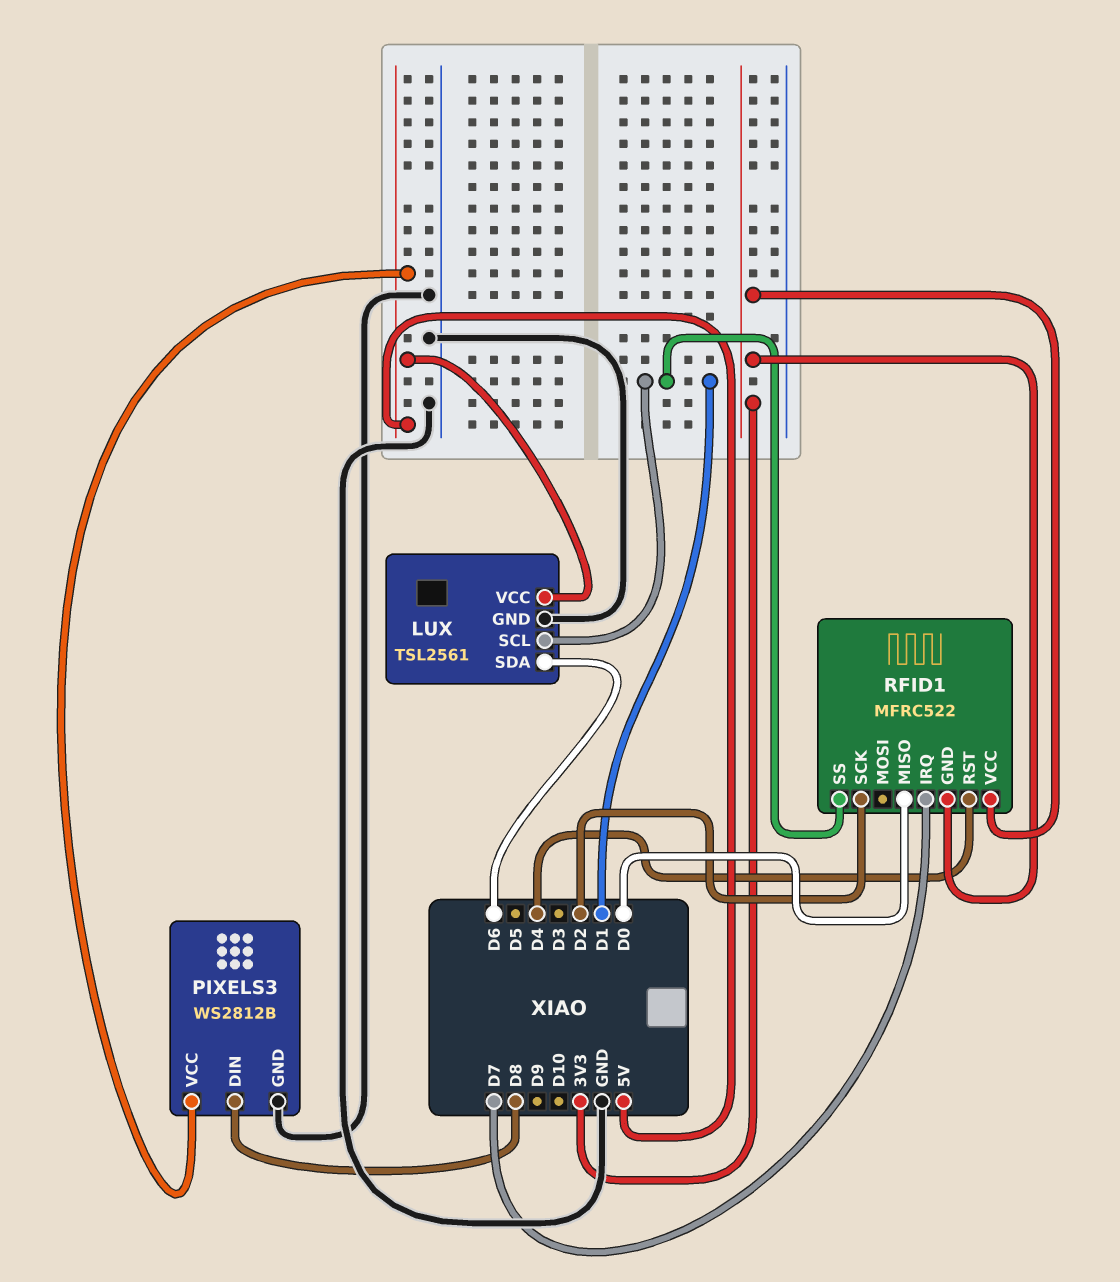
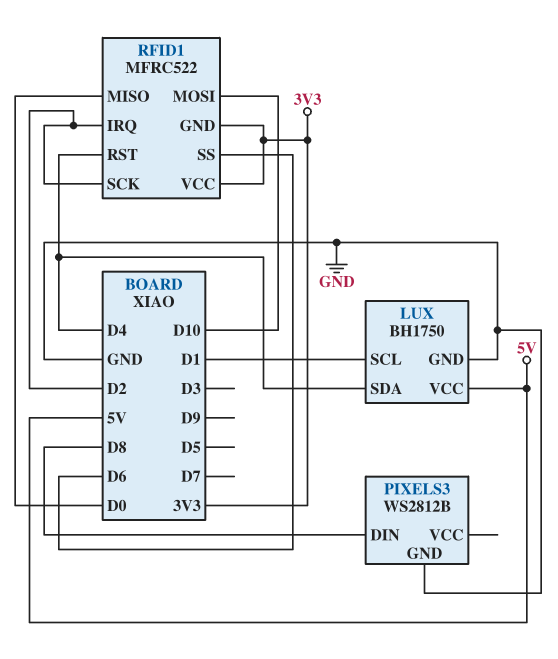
LUX: TSL2561 -> BH1750
LUX pin SDA: D6 -> D4
PIXELS3 pin VCC: 5V -> none
RFID1 pin IRQ: D7 -> D2
RFID1 pin MOSI: none -> D10
RFID1 pin SS: D1 -> D6

